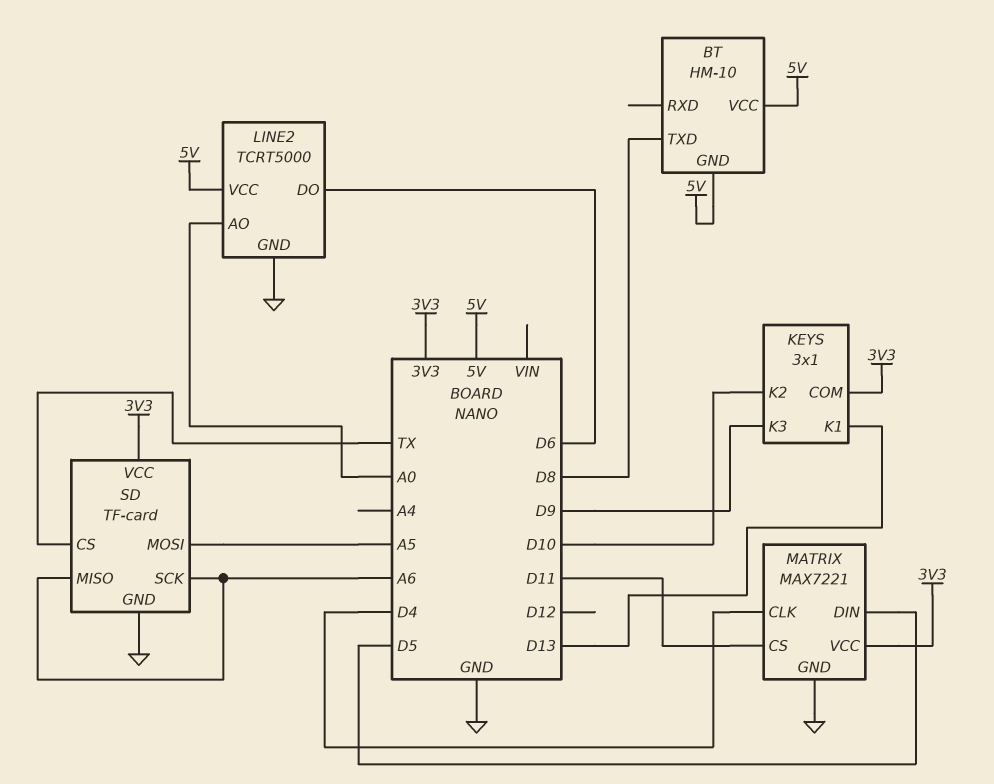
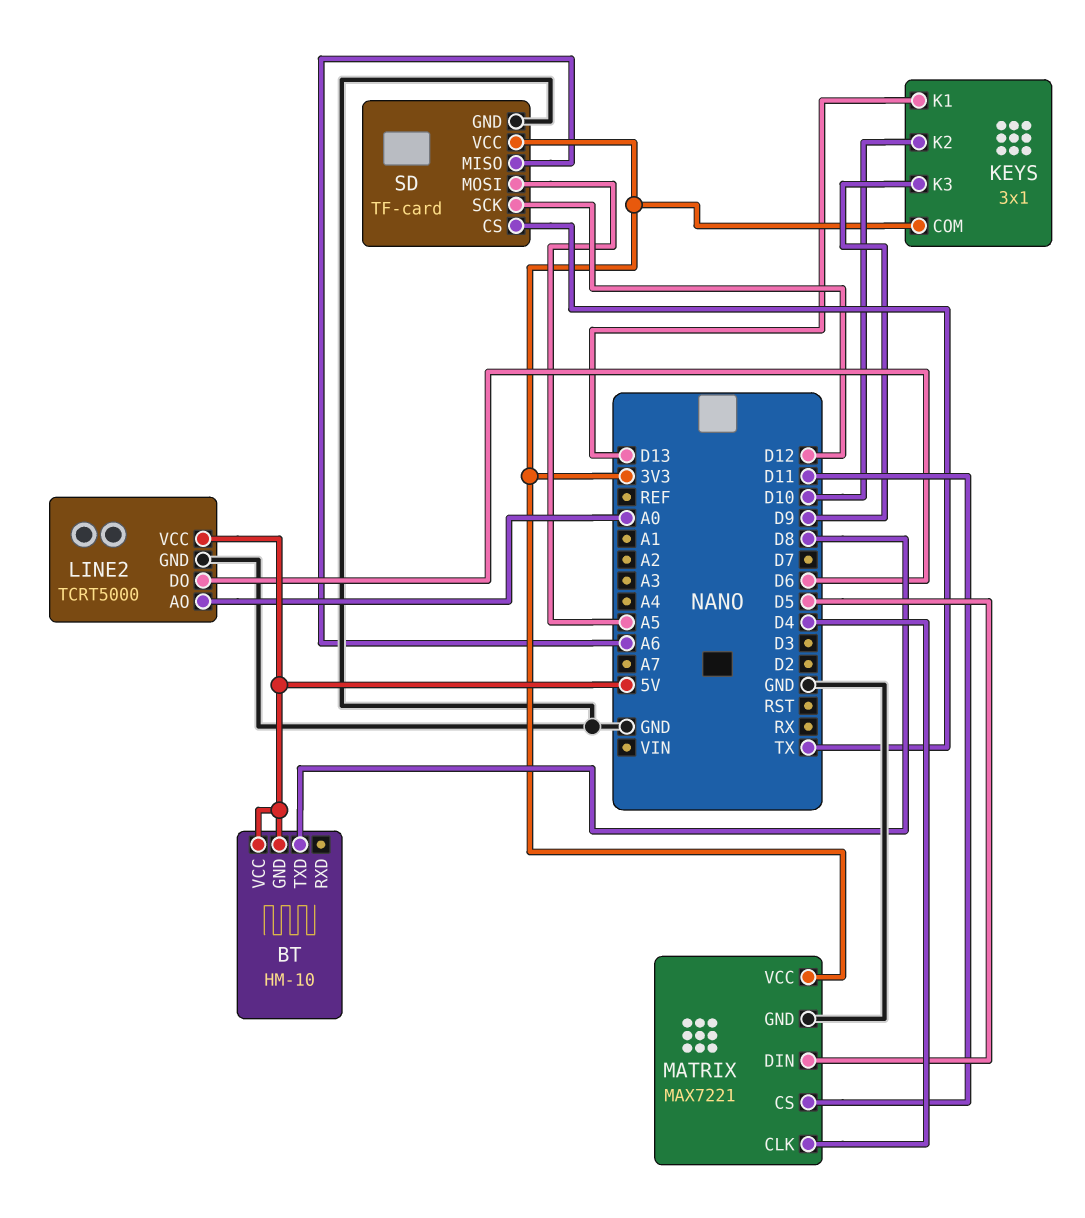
SD pin SCK: A6 -> D12

